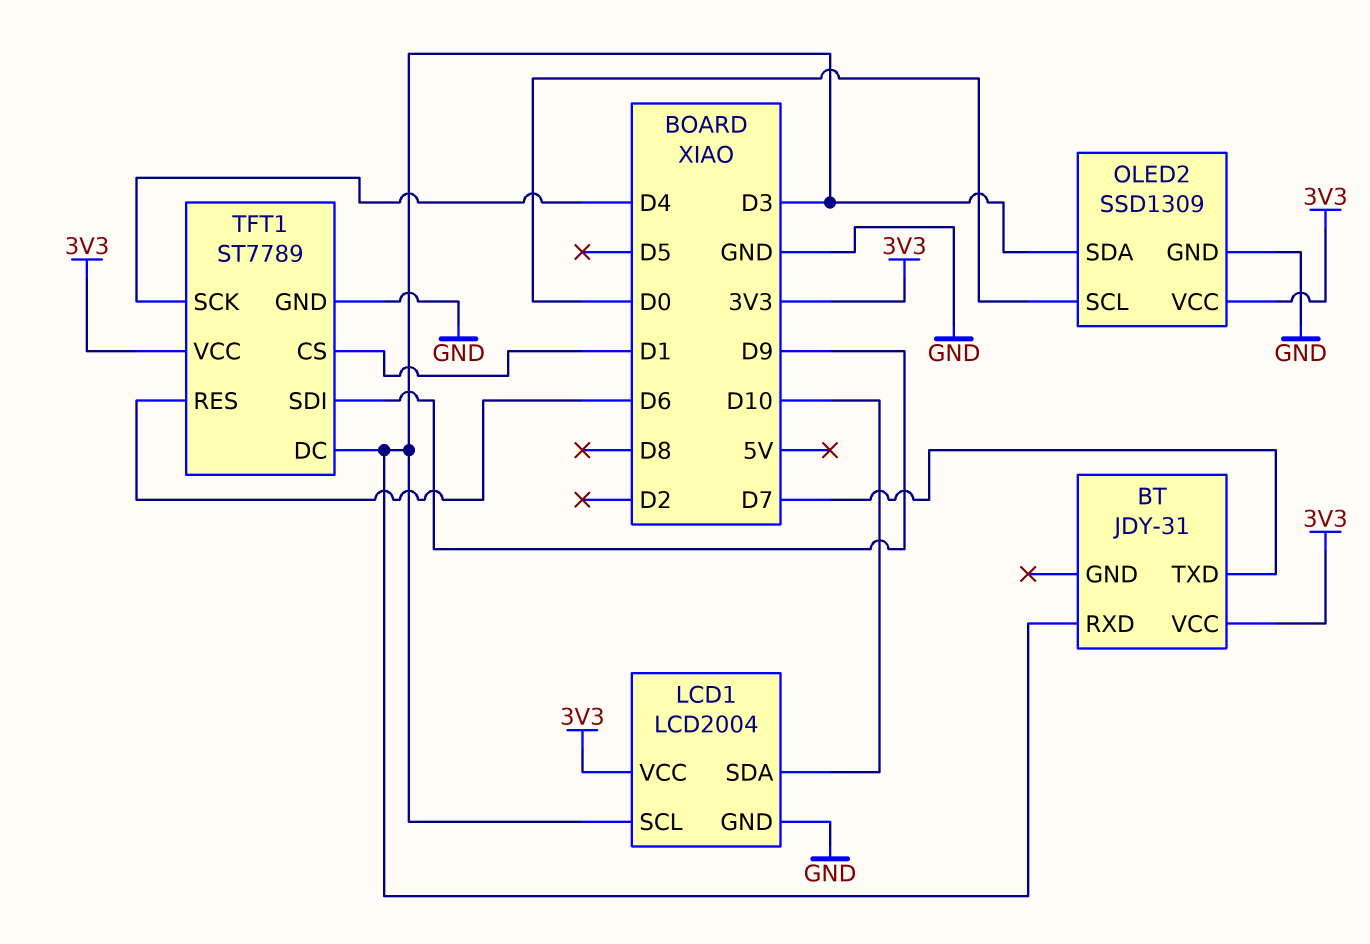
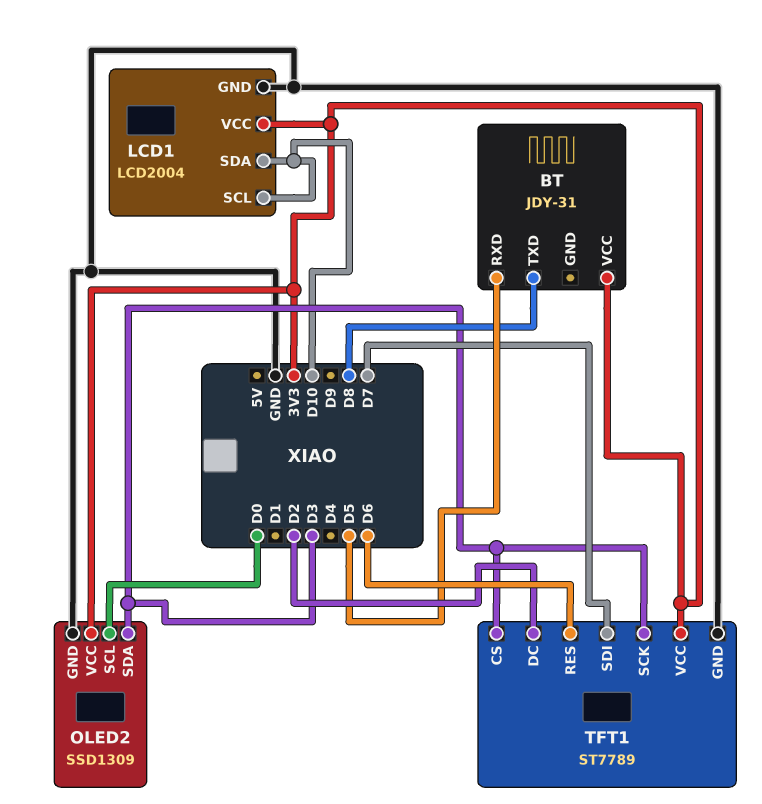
BT pin RXD: D3 -> D5
BT pin TXD: D7 -> D8
LCD1 pin SCL: D3 -> D10
TFT1 pin CS: D1 -> D3
TFT1 pin DC: D3 -> D2
TFT1 pin SCK: D4 -> D3
TFT1 pin SDI: D9 -> D7

